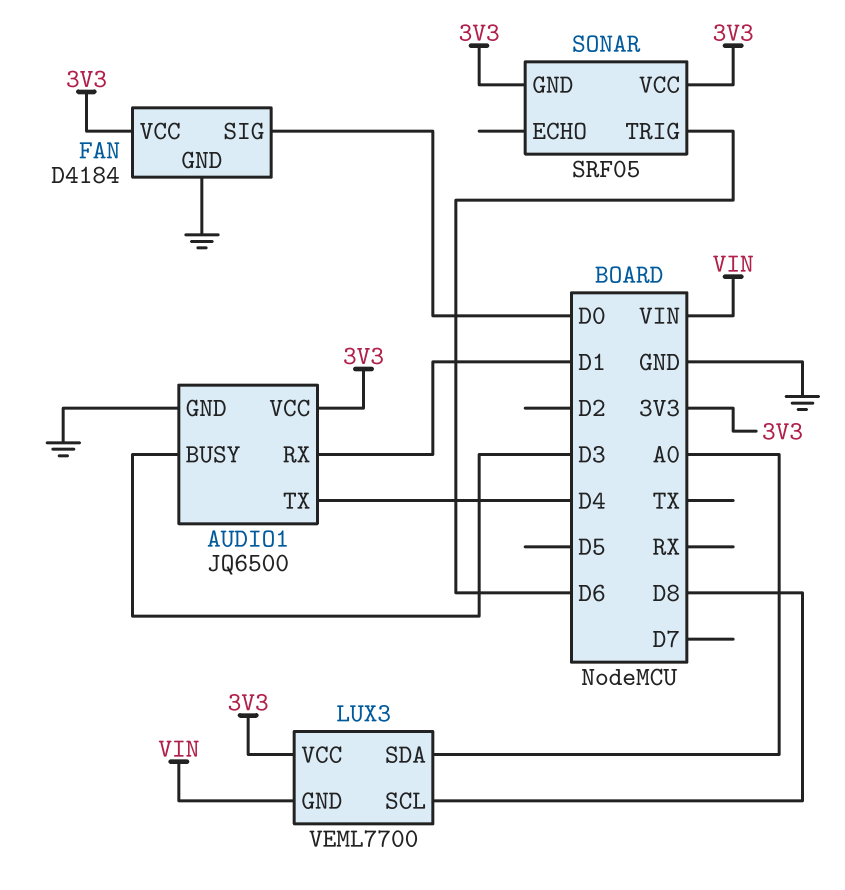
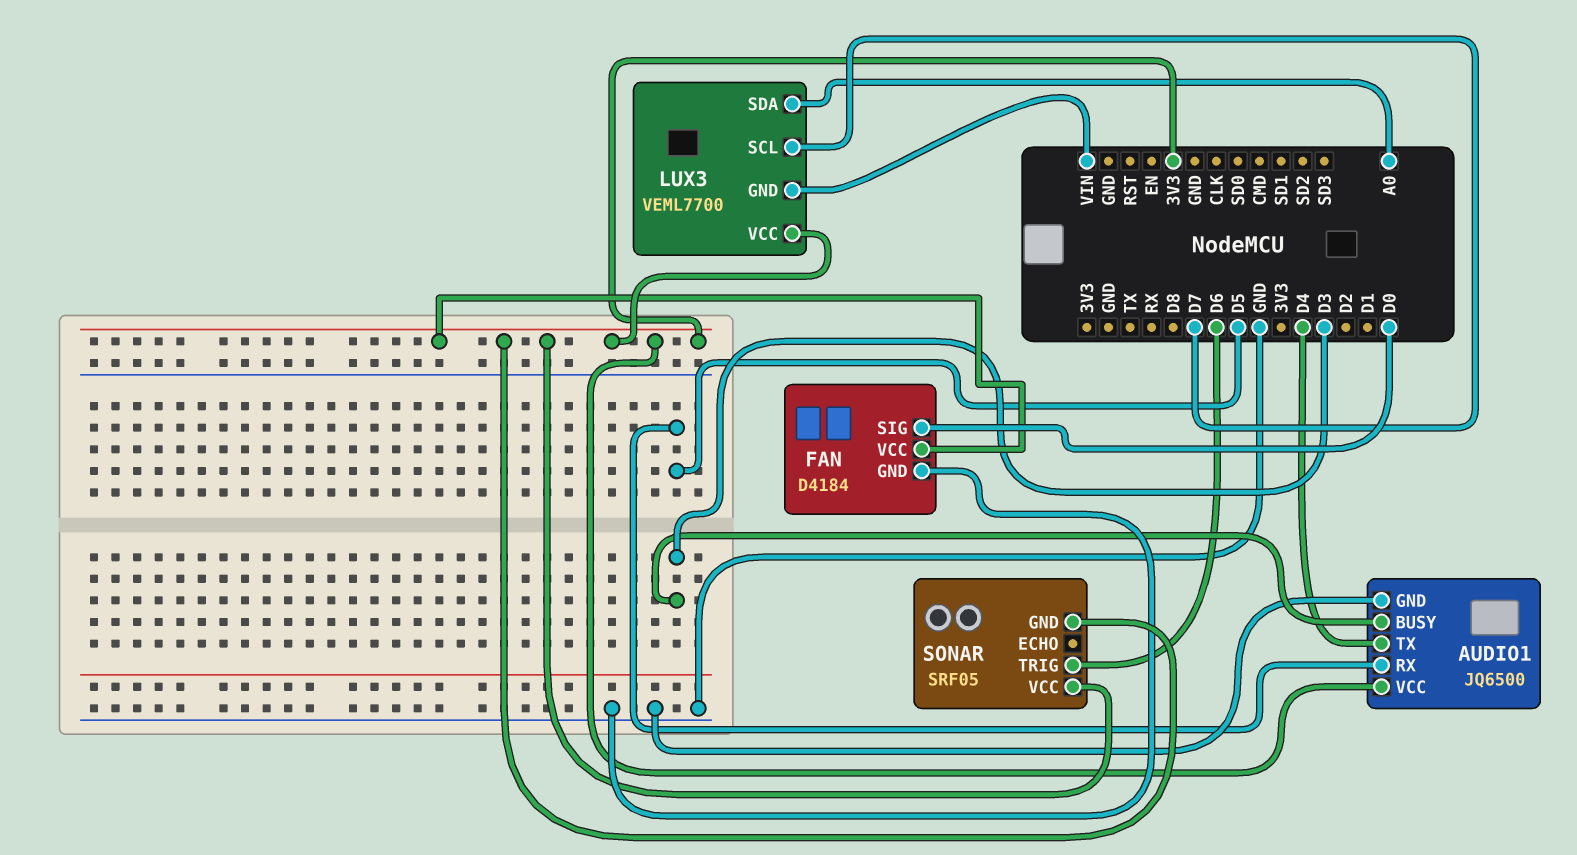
AUDIO1 pin RX: D1 -> D5
LUX3 pin SCL: D8 -> D7

